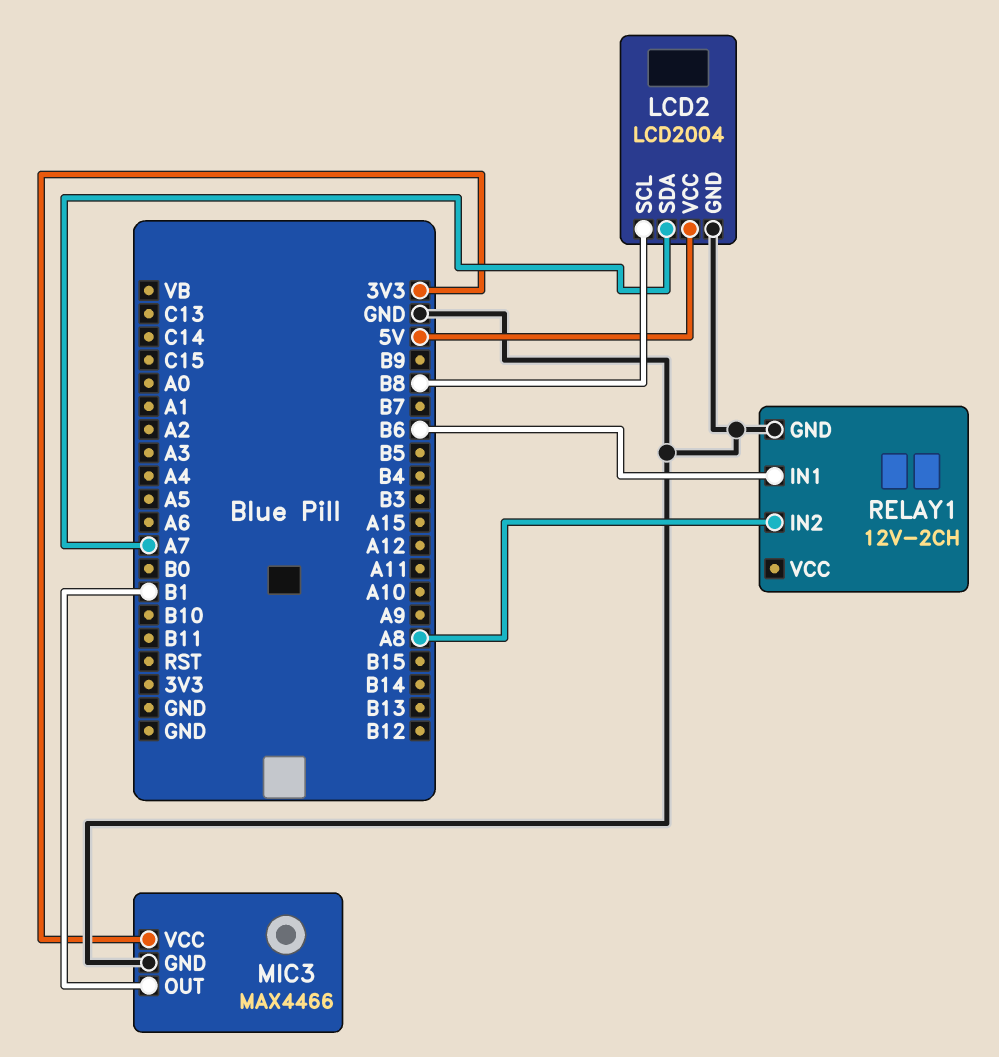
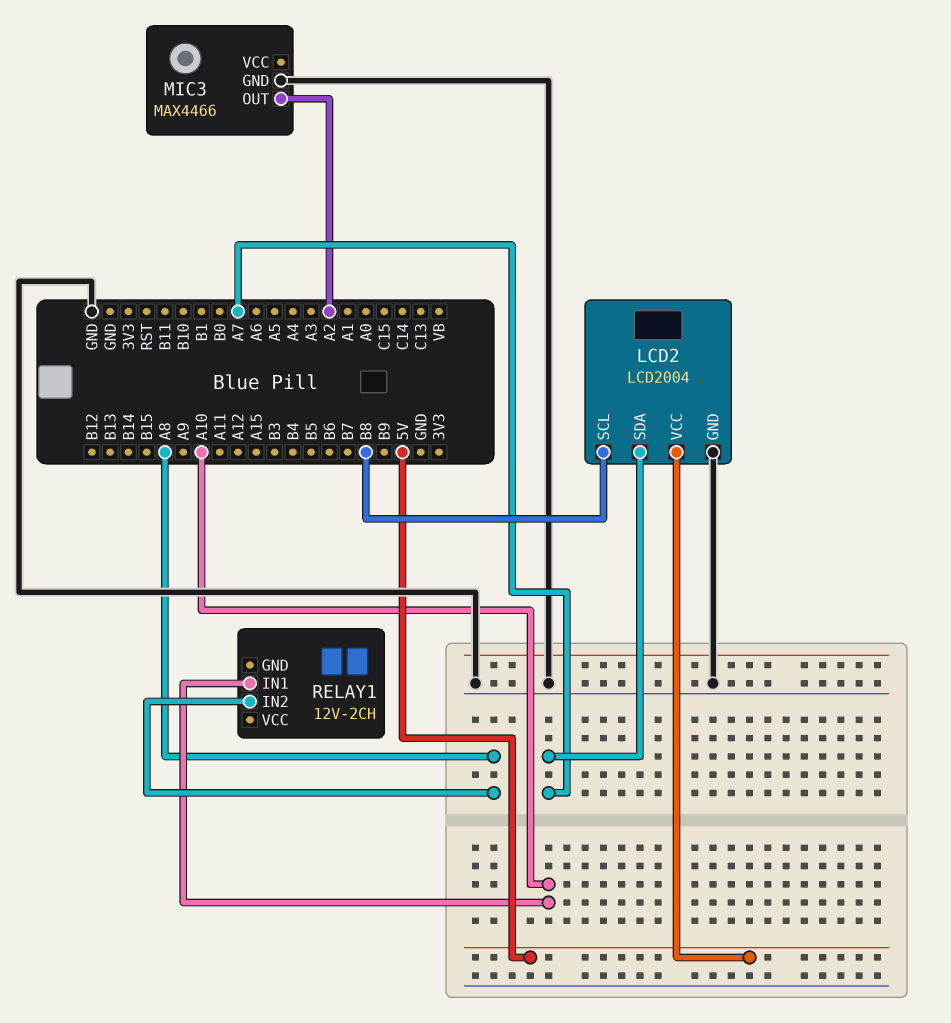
MIC3 pin OUT: B1 -> A2
MIC3 pin VCC: 3V3 -> none
RELAY1 pin GND: GND -> none
RELAY1 pin IN1: B6 -> A10

